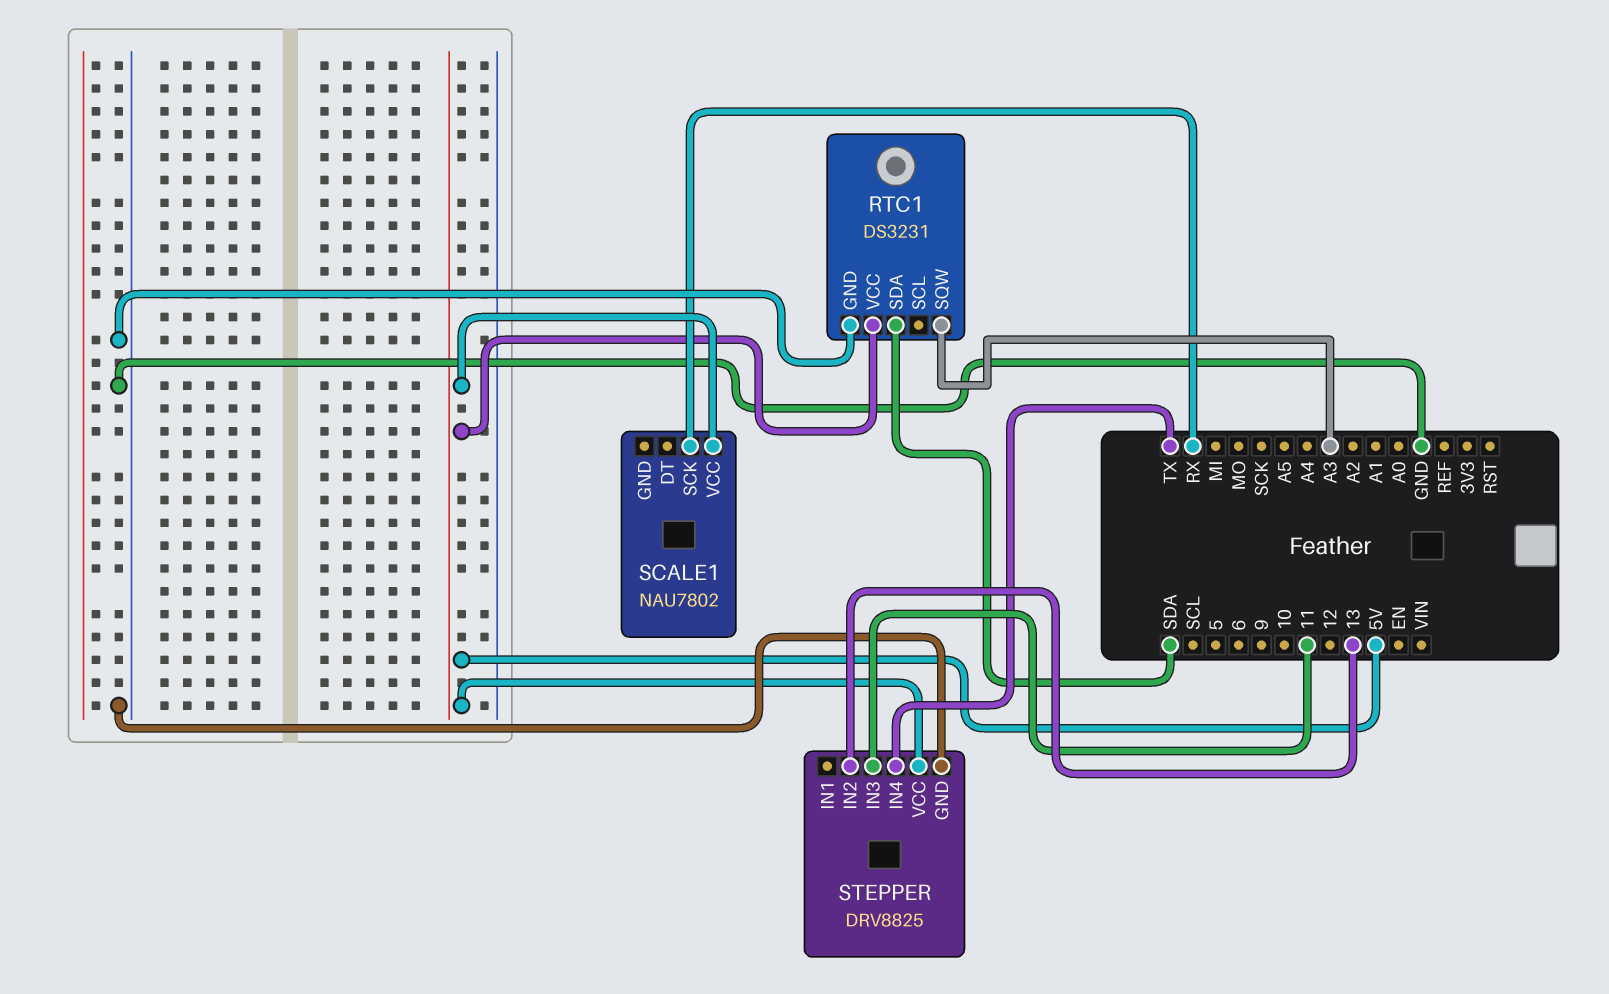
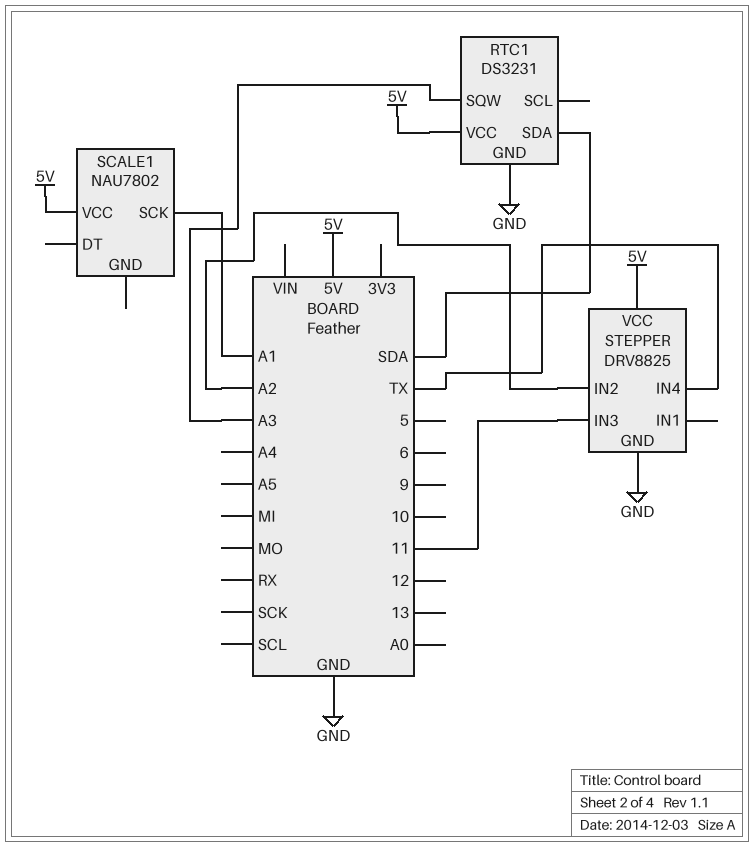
SCALE1 pin SCK: RX -> A1
STEPPER pin IN2: 13 -> A2

